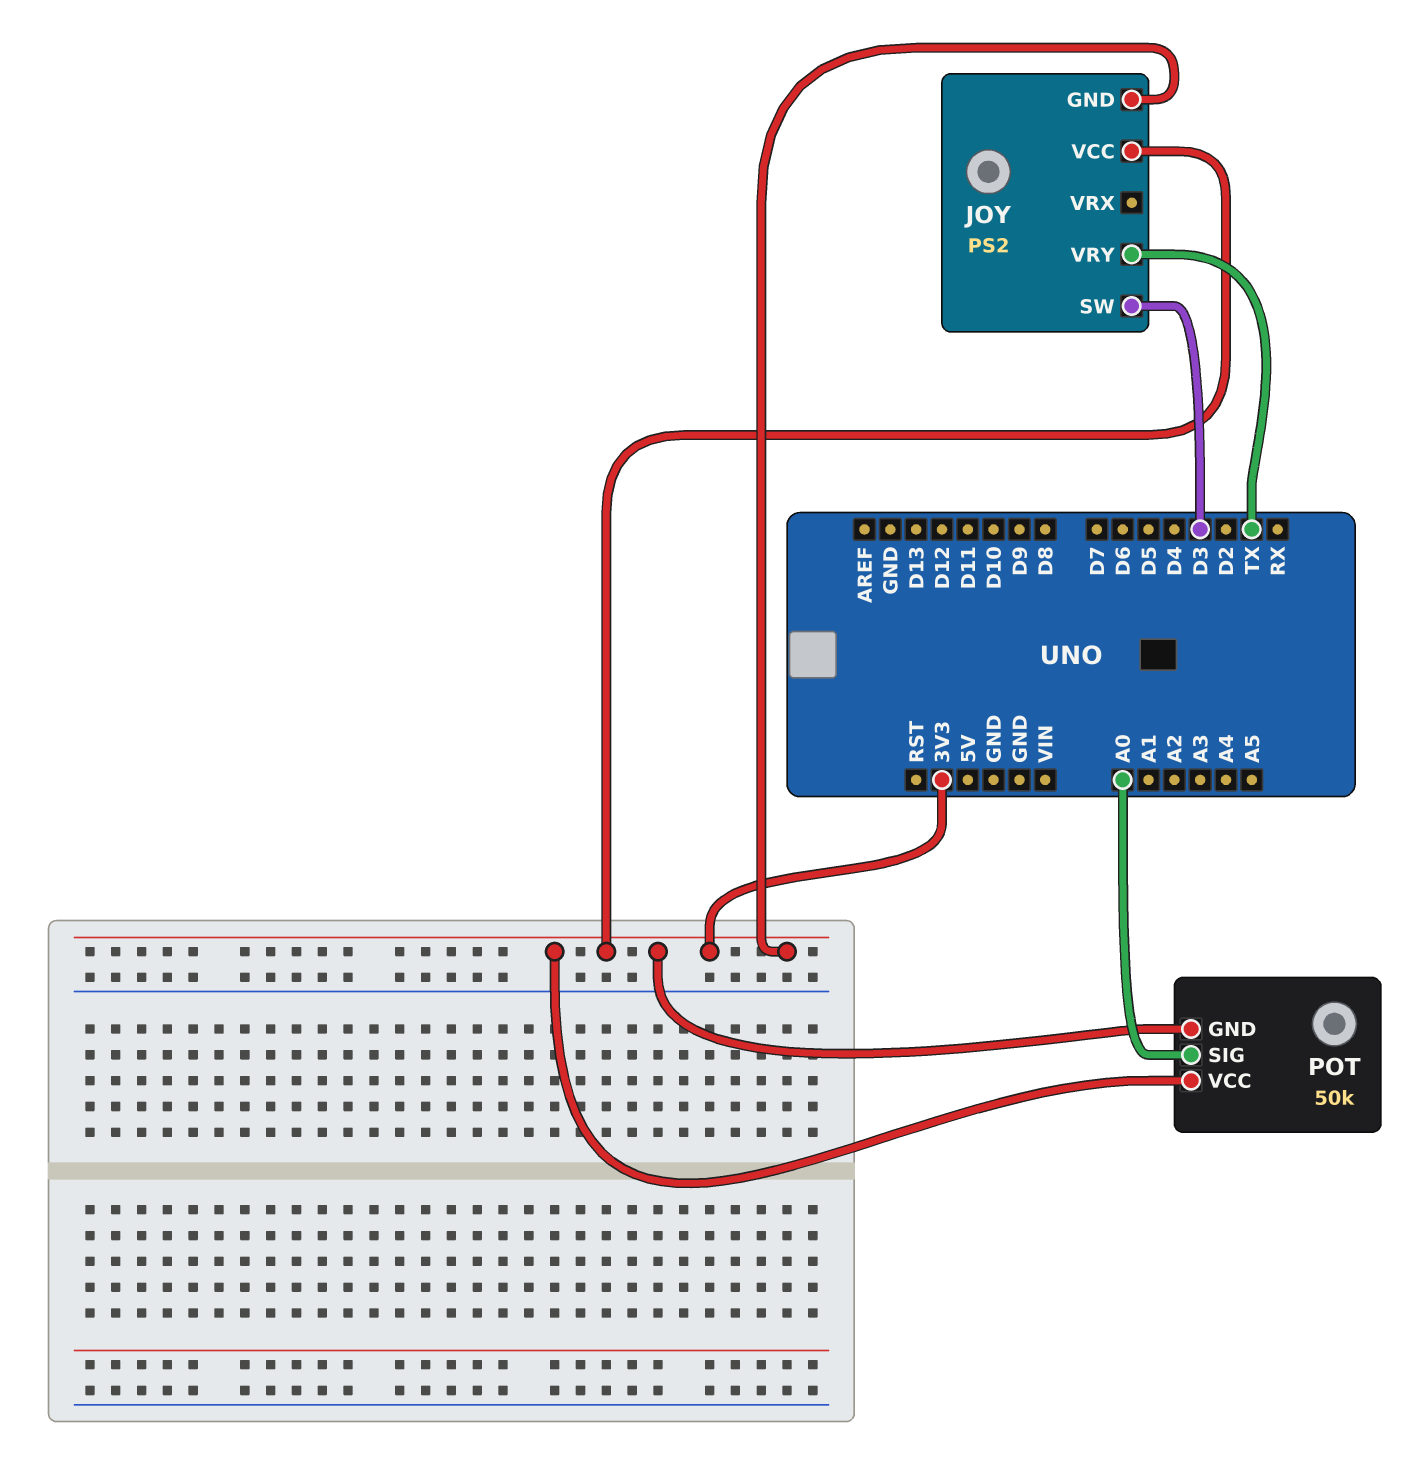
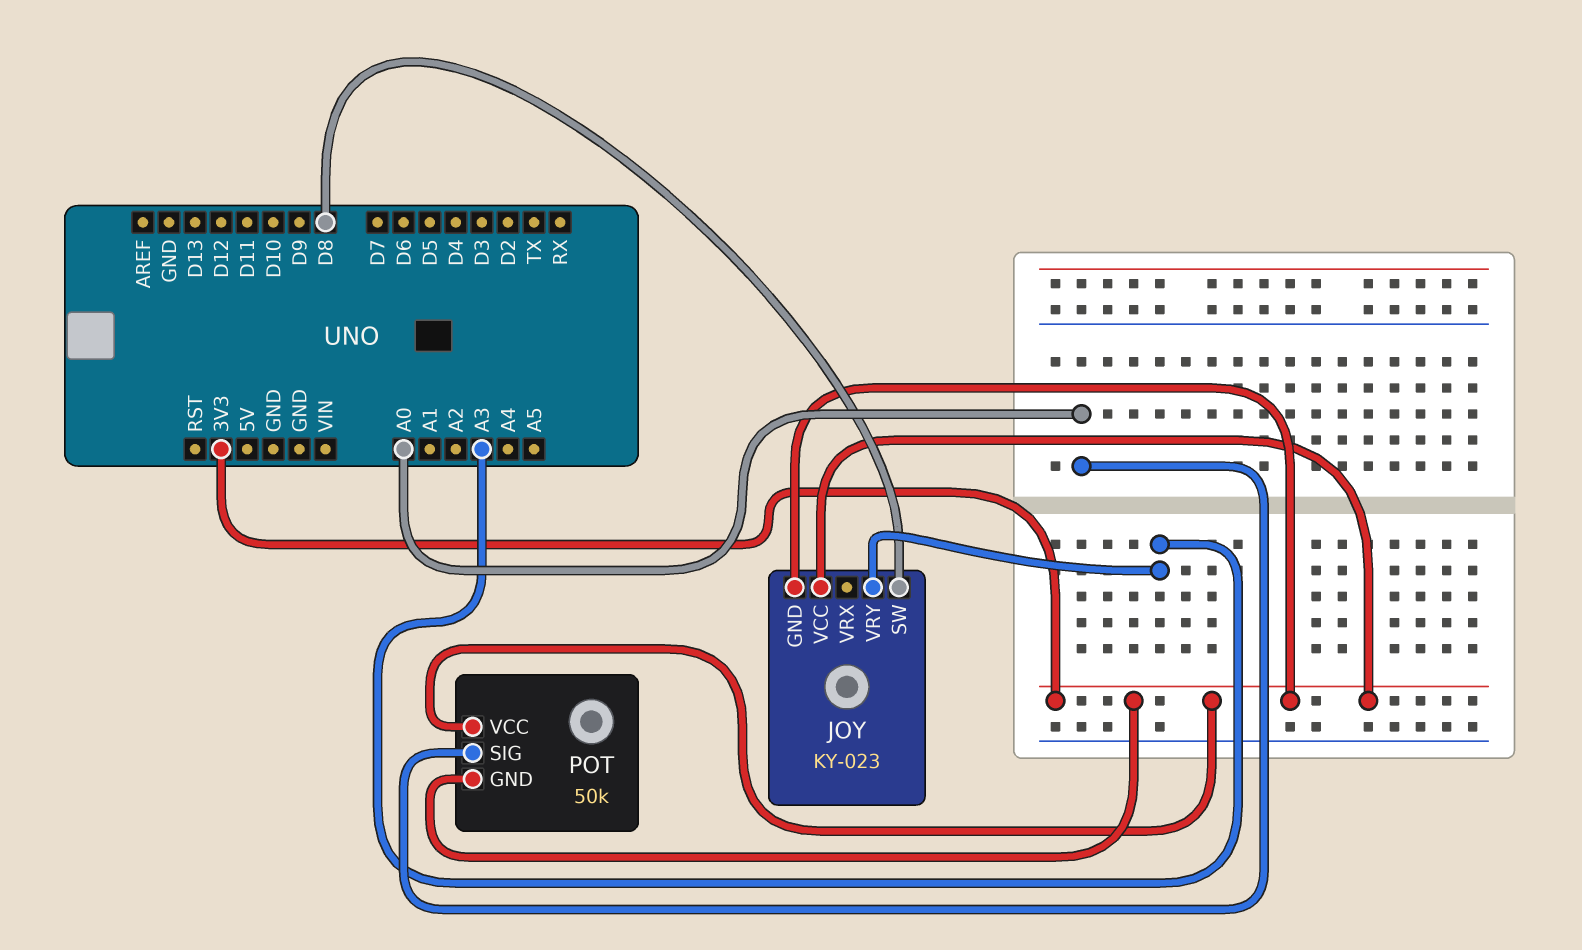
JOY: PS2 -> KY-023
JOY pin SW: D3 -> D8
JOY pin VRY: TX -> A3

